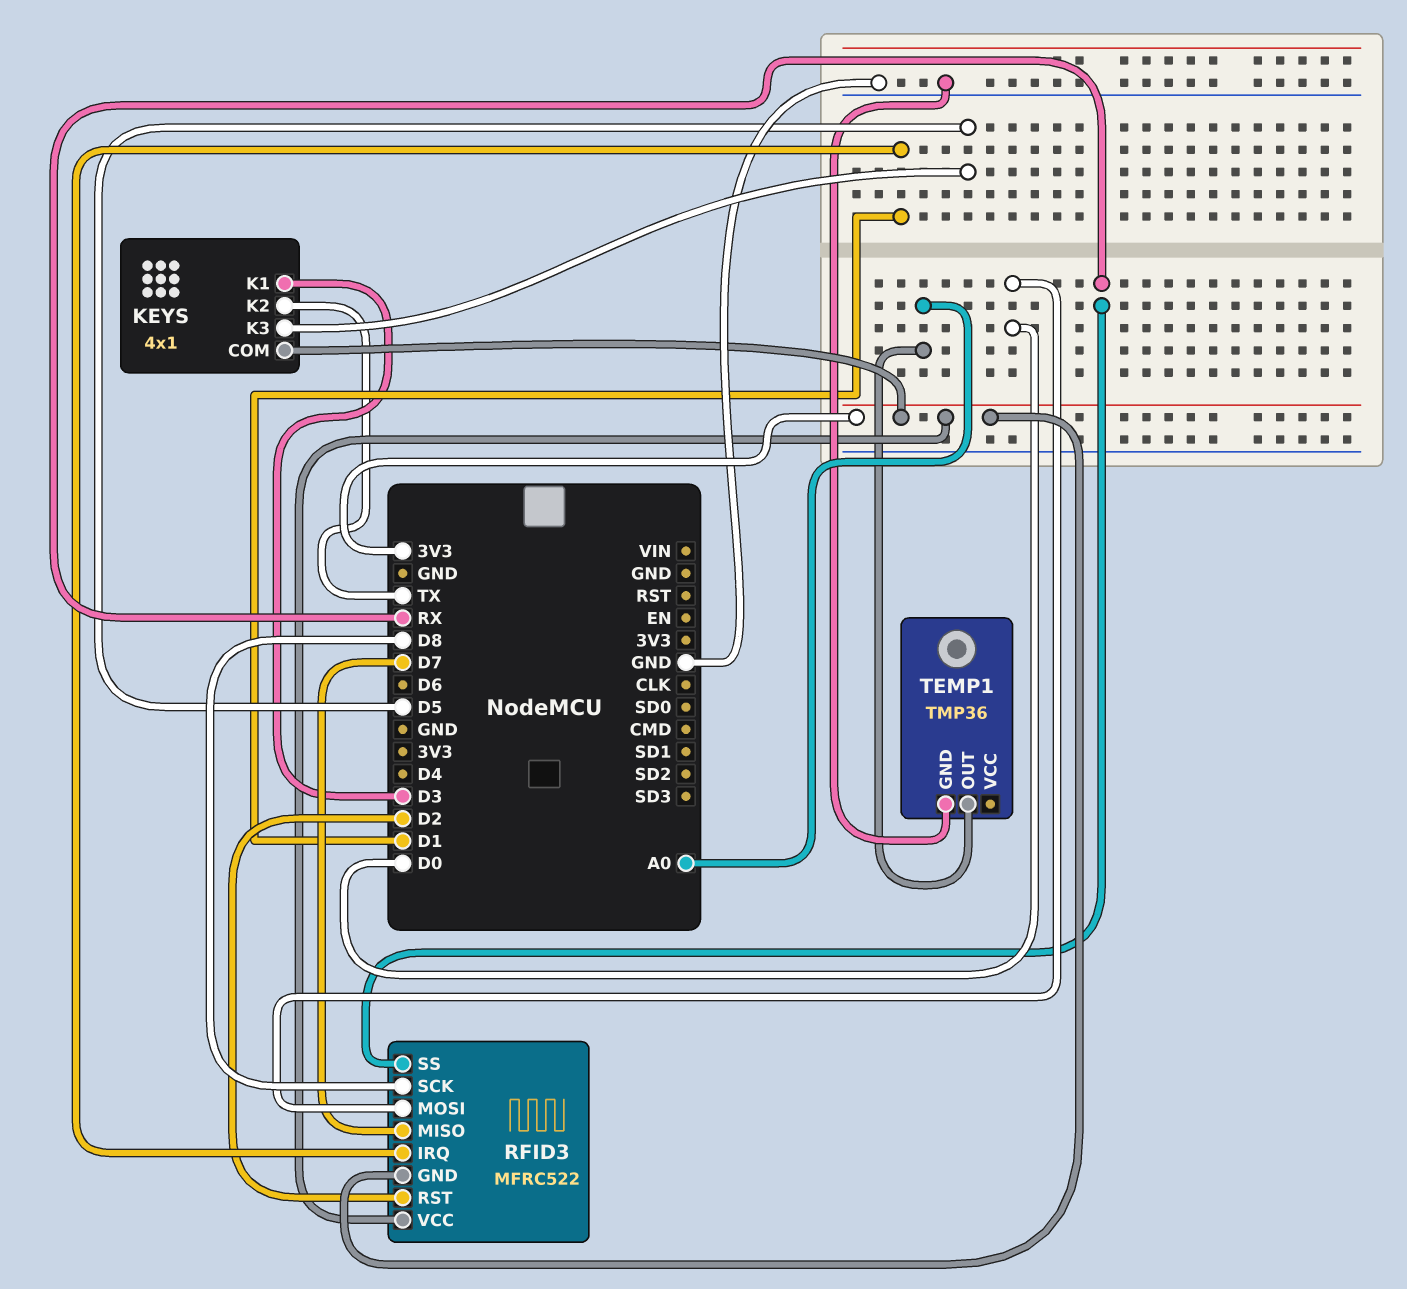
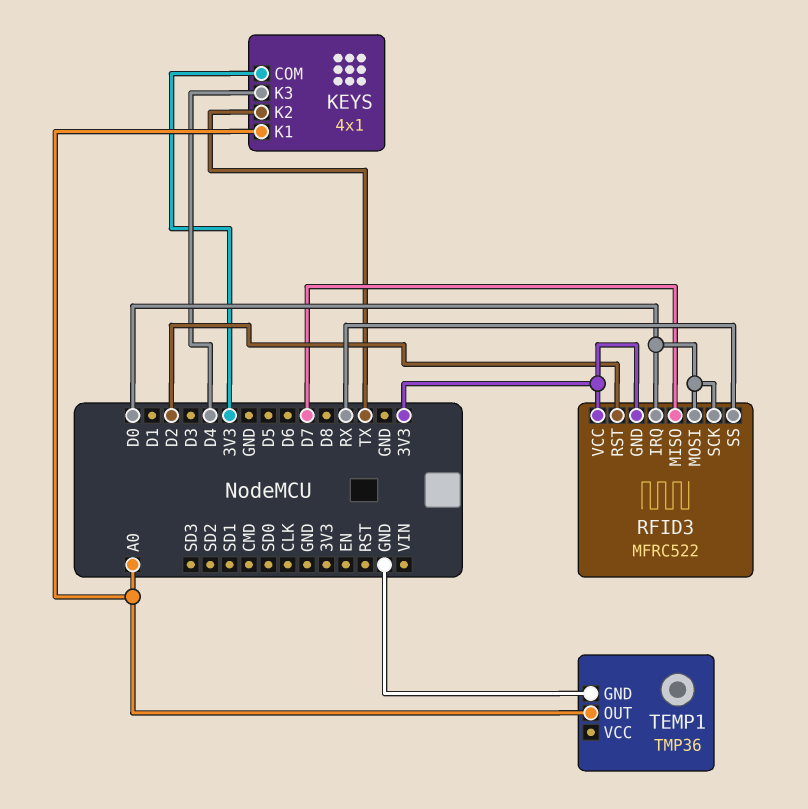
KEYS pin K1: D3 -> A0
KEYS pin K3: D5 -> D4
RFID3 pin IRQ: D1 -> D0
RFID3 pin SCK: D8 -> D0

